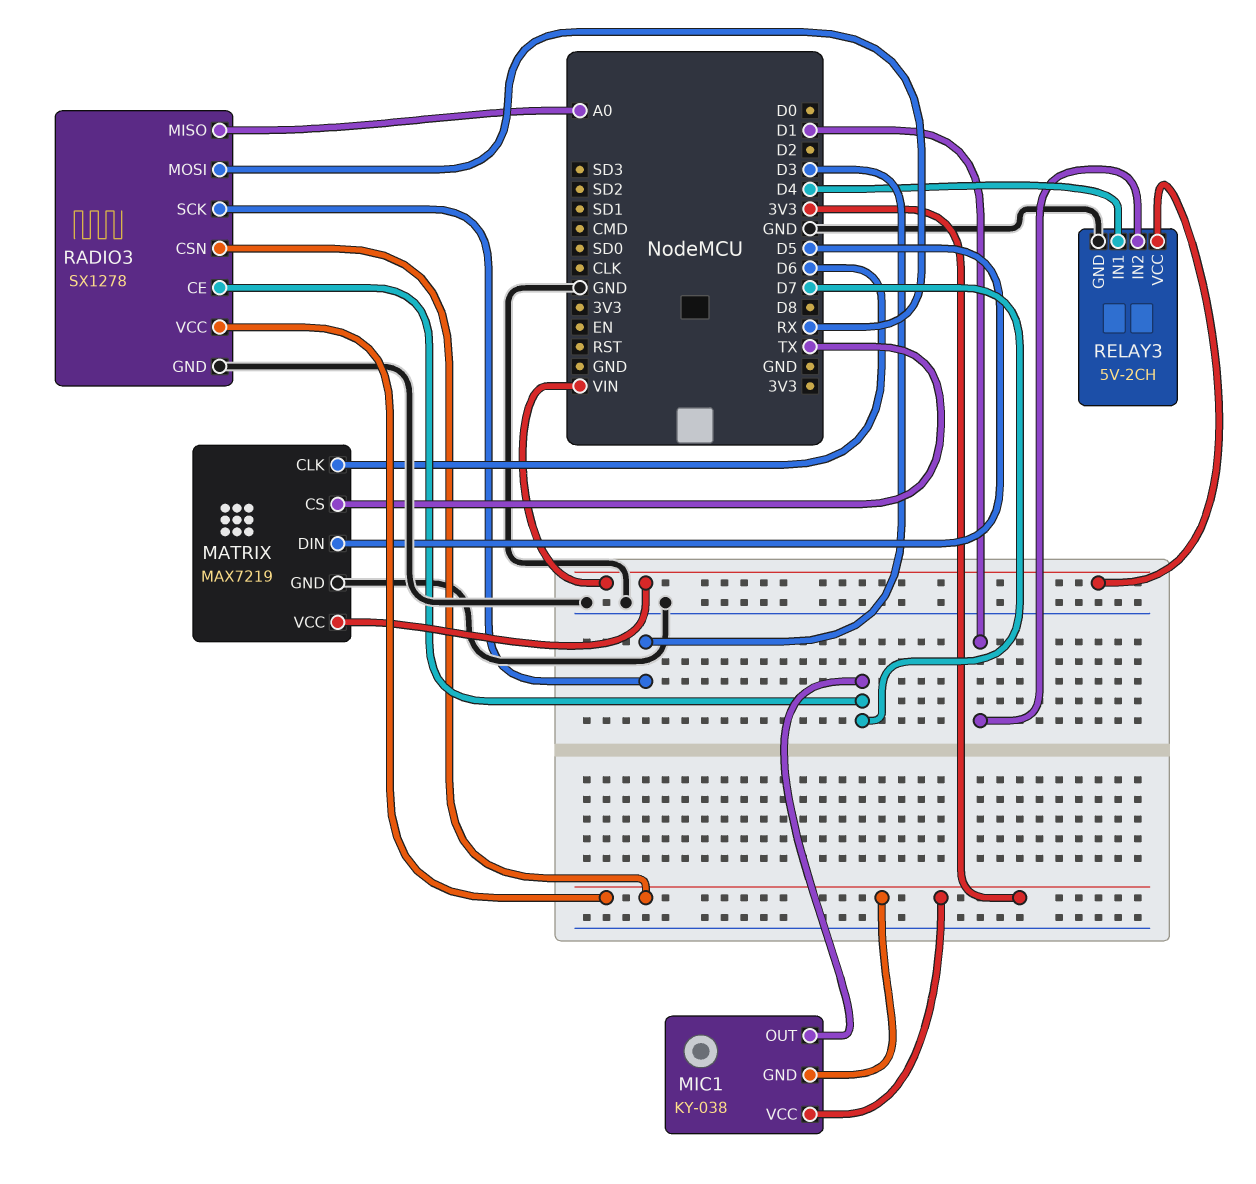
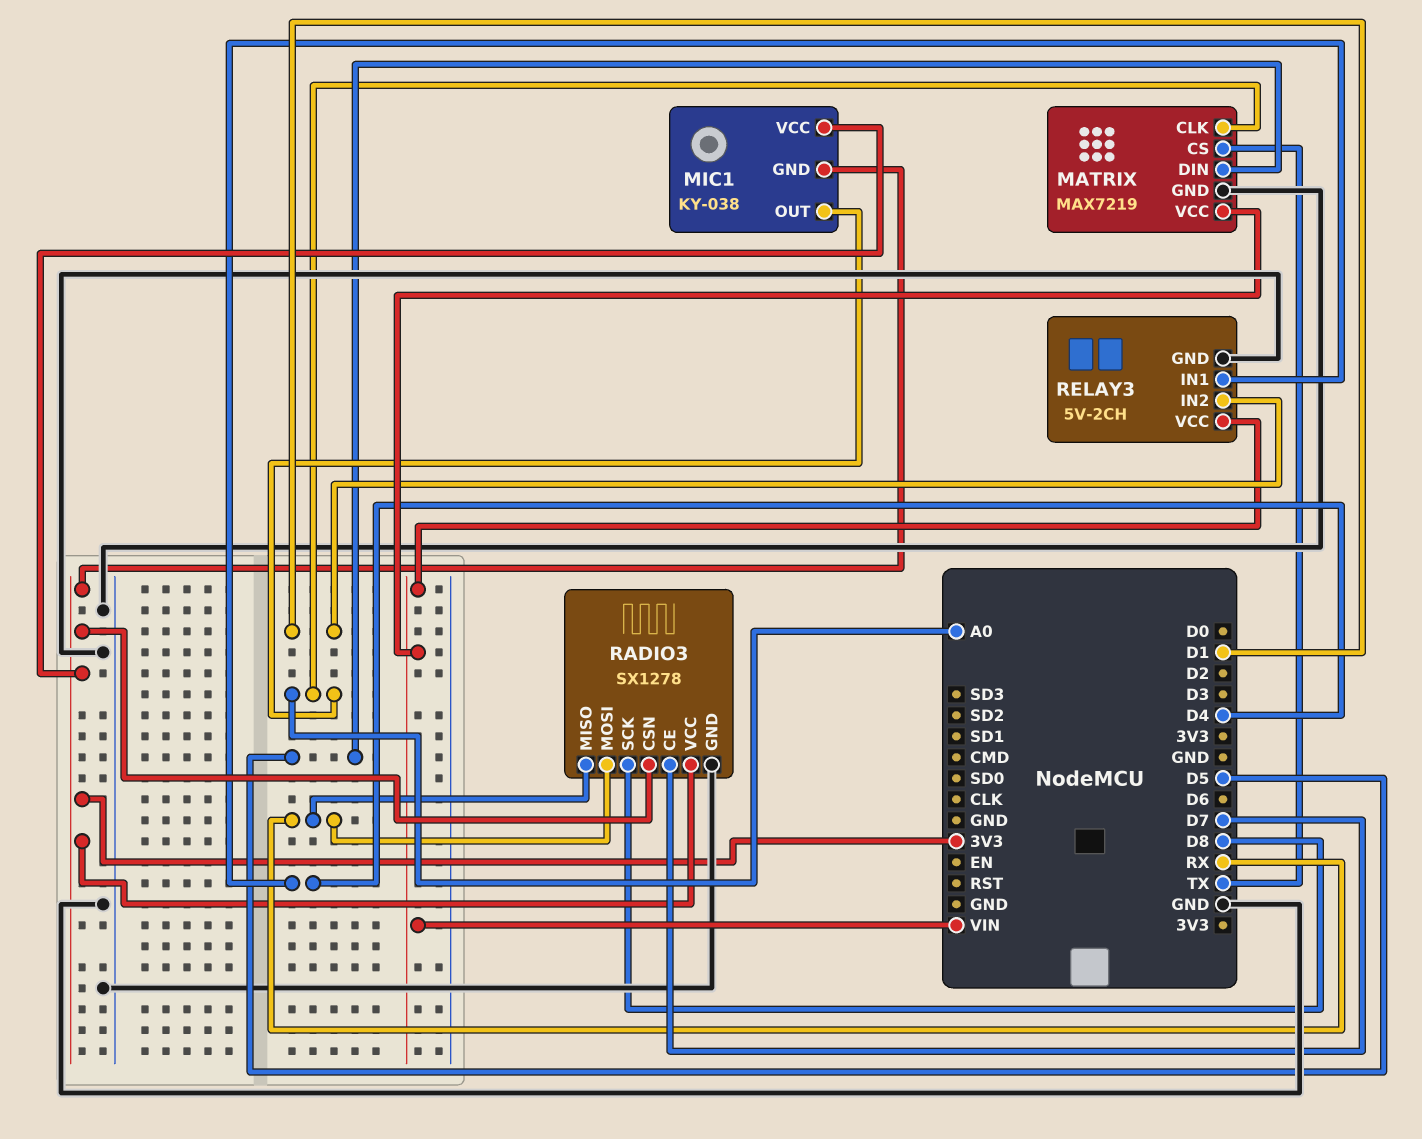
MATRIX pin CLK: D6 -> A0
MIC1 pin OUT: D7 -> A0
RADIO3 pin MISO: A0 -> RX
RADIO3 pin SCK: D3 -> D8

